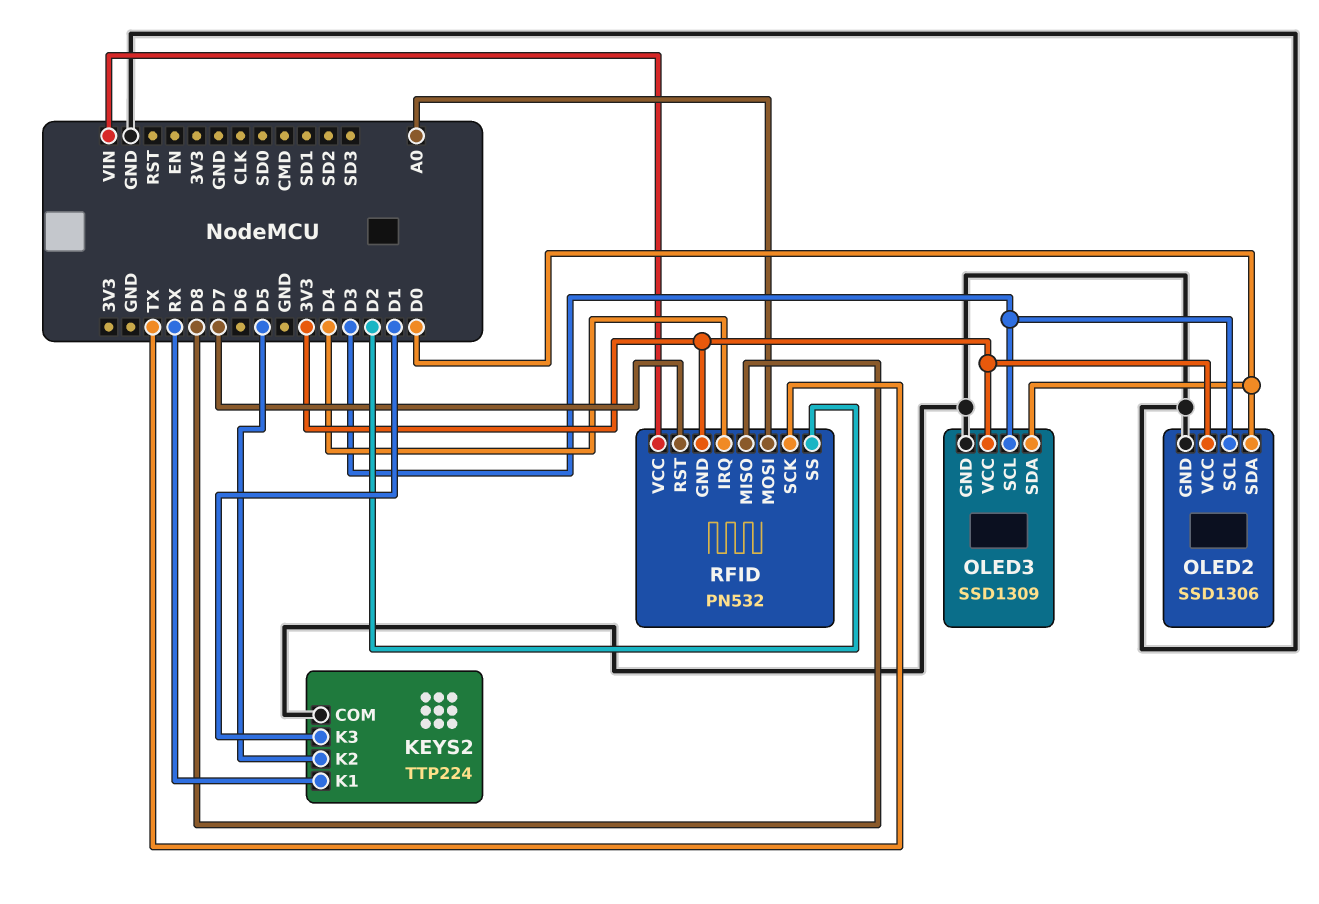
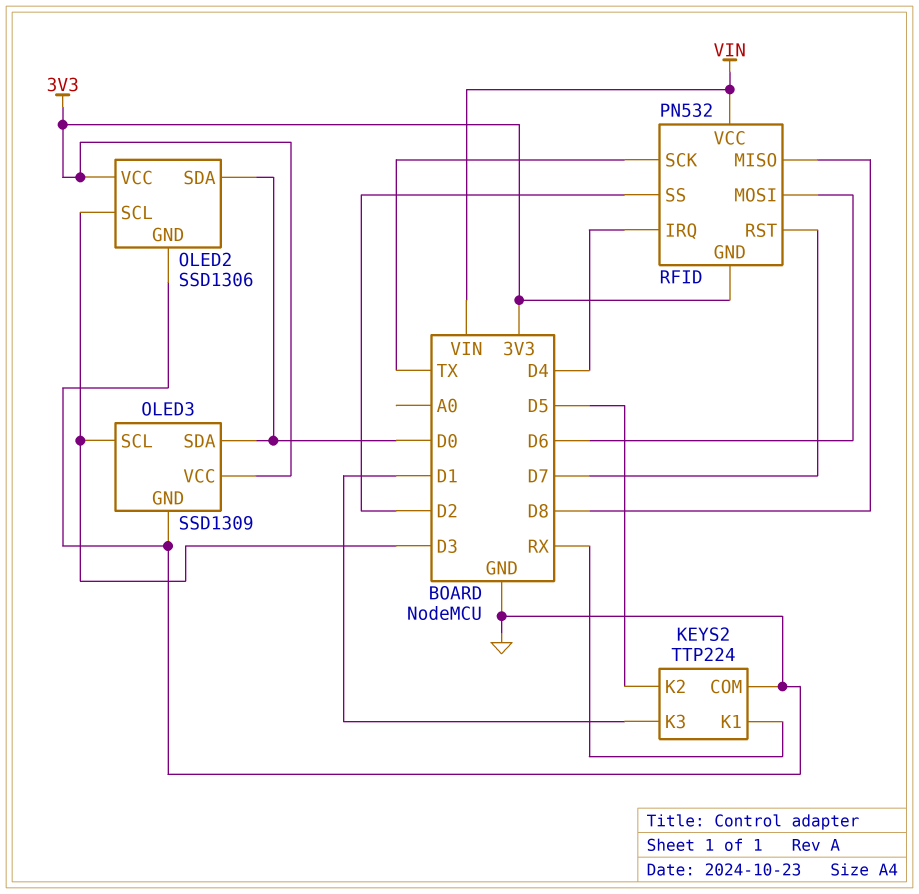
RFID pin MOSI: A0 -> D6

